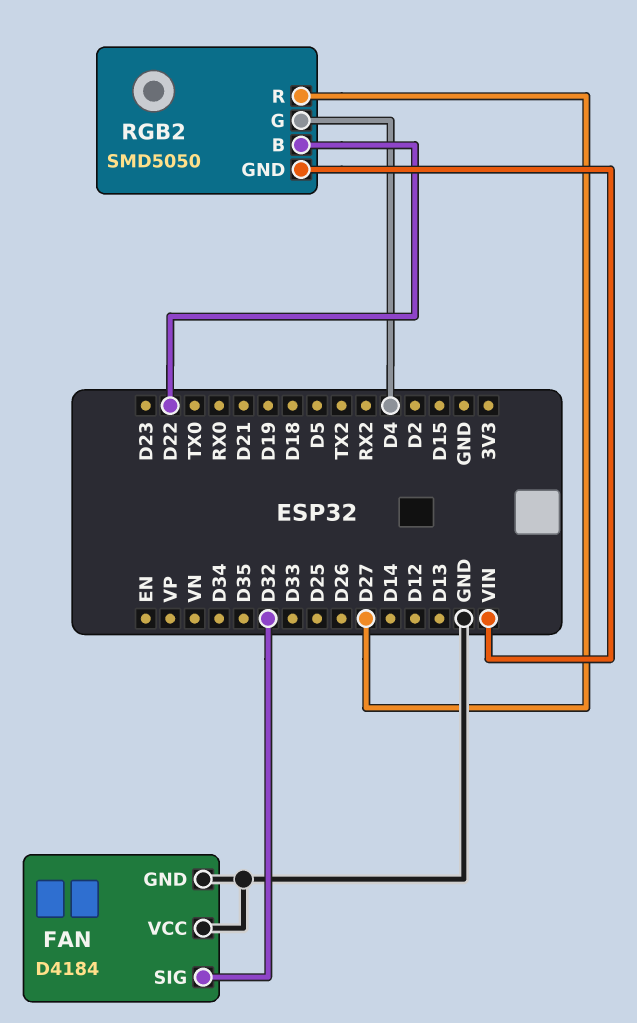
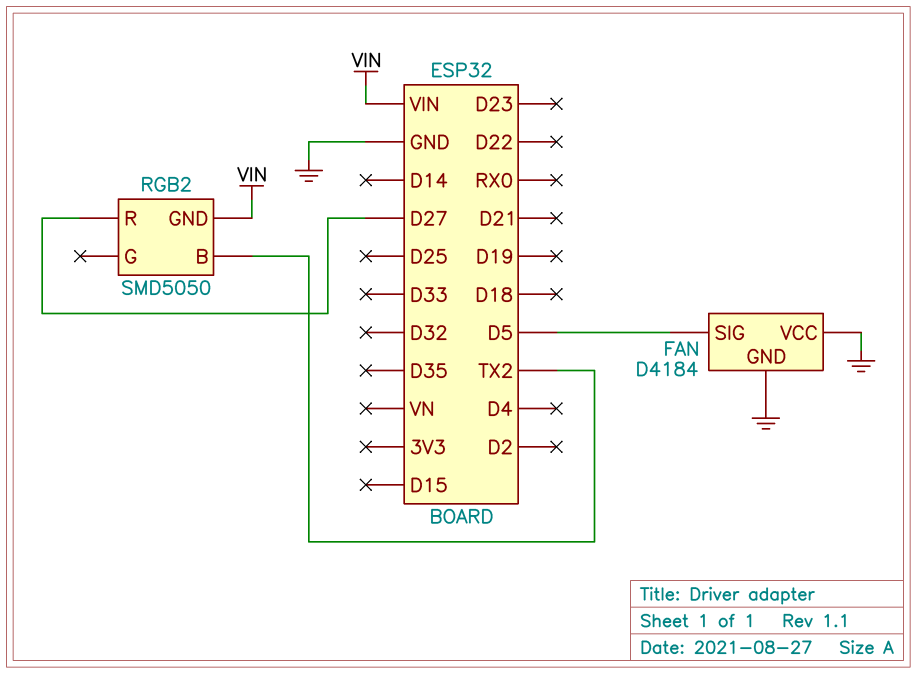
FAN pin SIG: D32 -> D5
RGB2 pin B: D22 -> TX2
RGB2 pin G: D4 -> none

